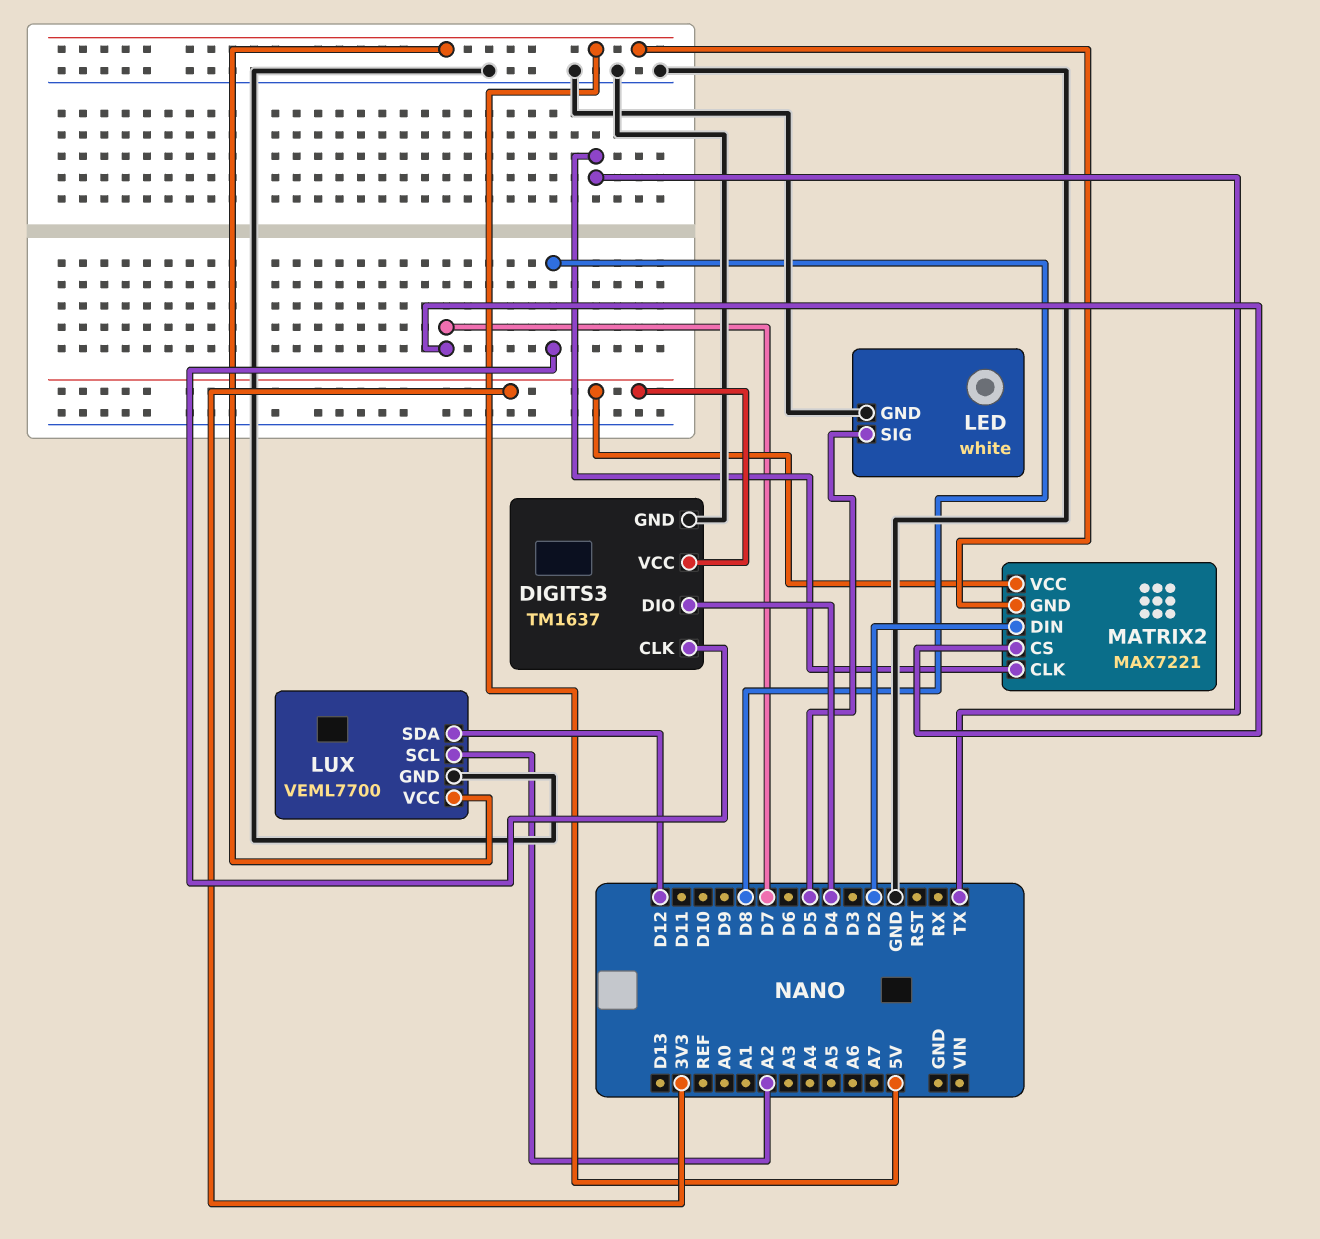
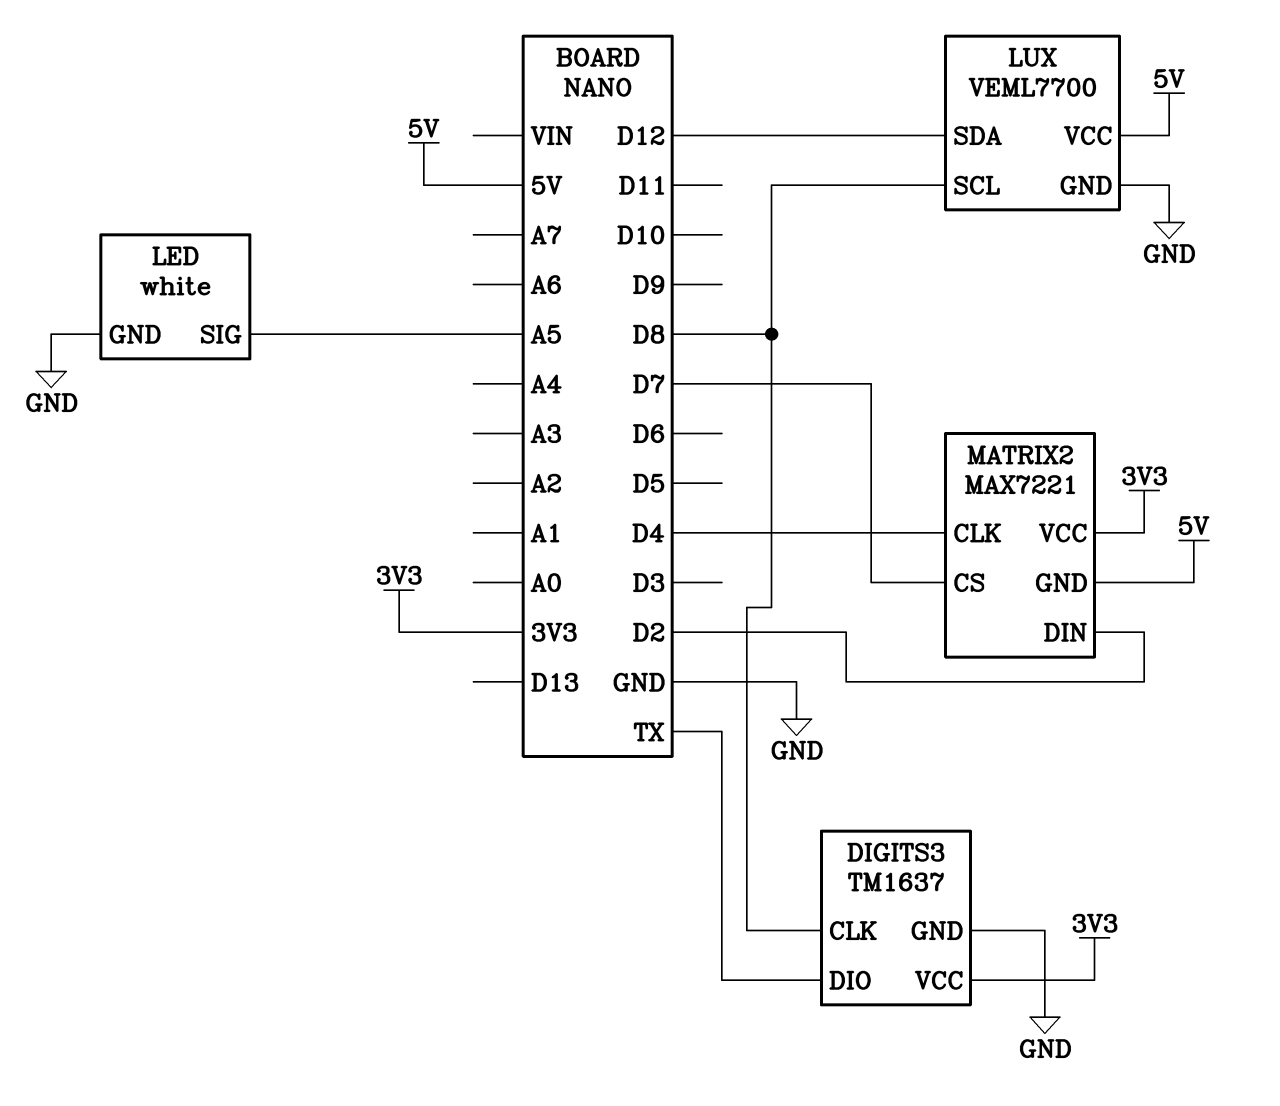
DIGITS3 pin DIO: D4 -> TX
LED pin SIG: D5 -> A5
LUX pin SCL: A2 -> D8
MATRIX2 pin CLK: TX -> D4

